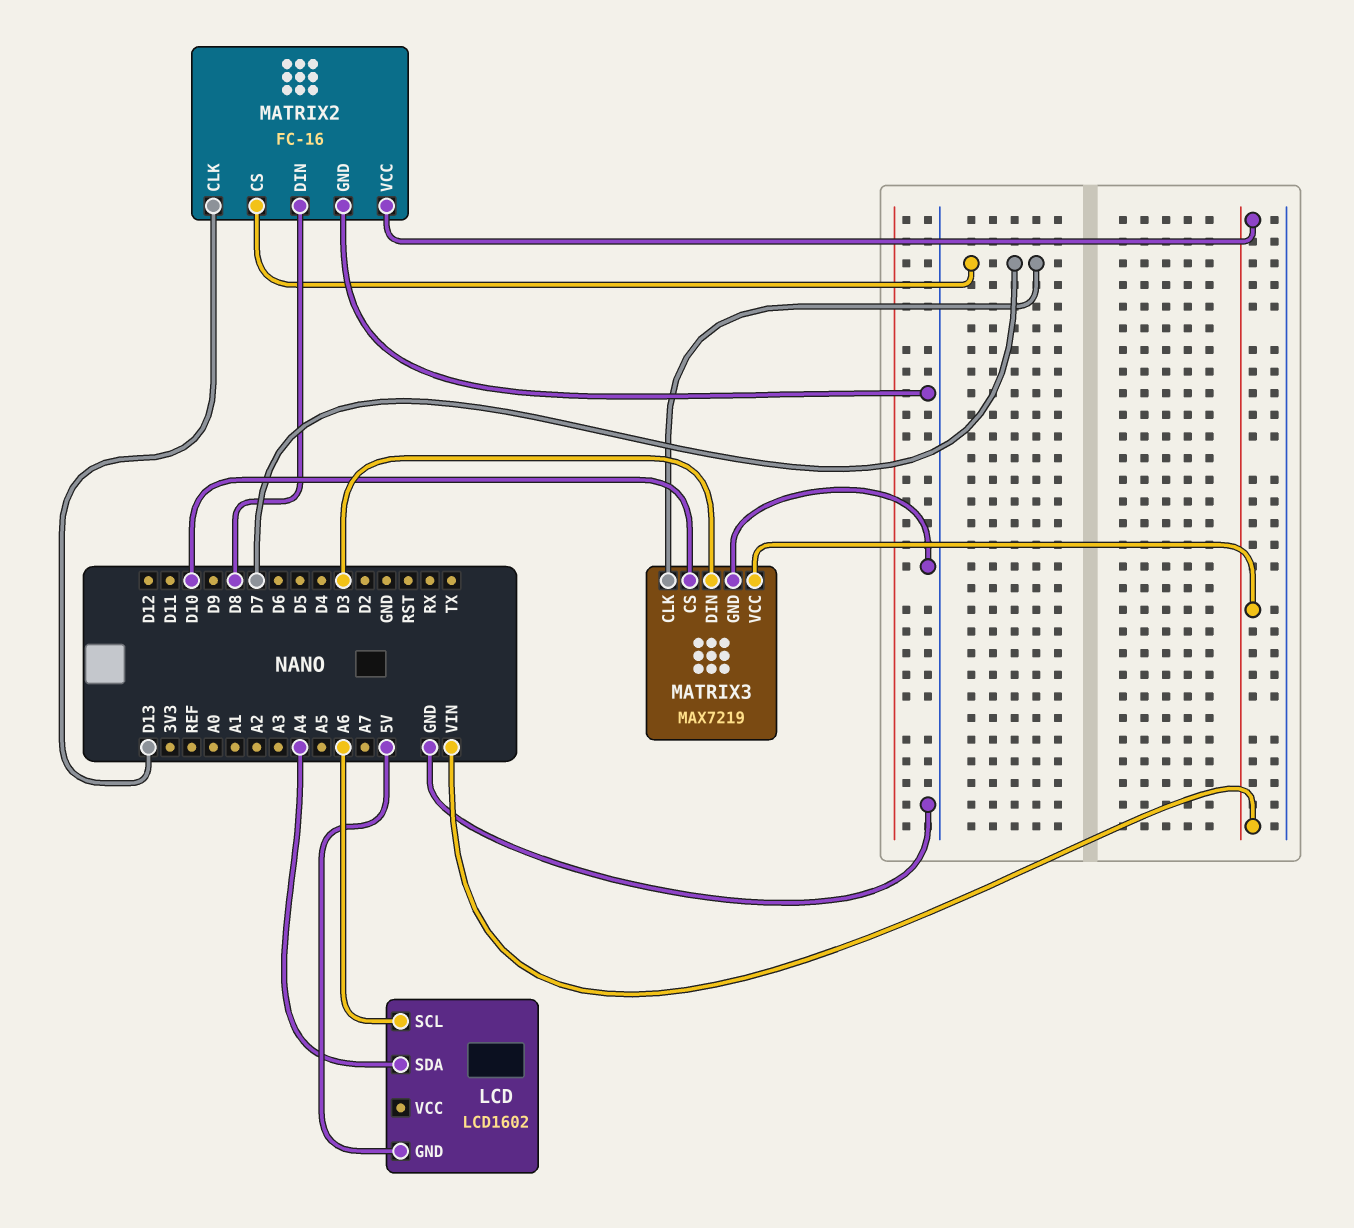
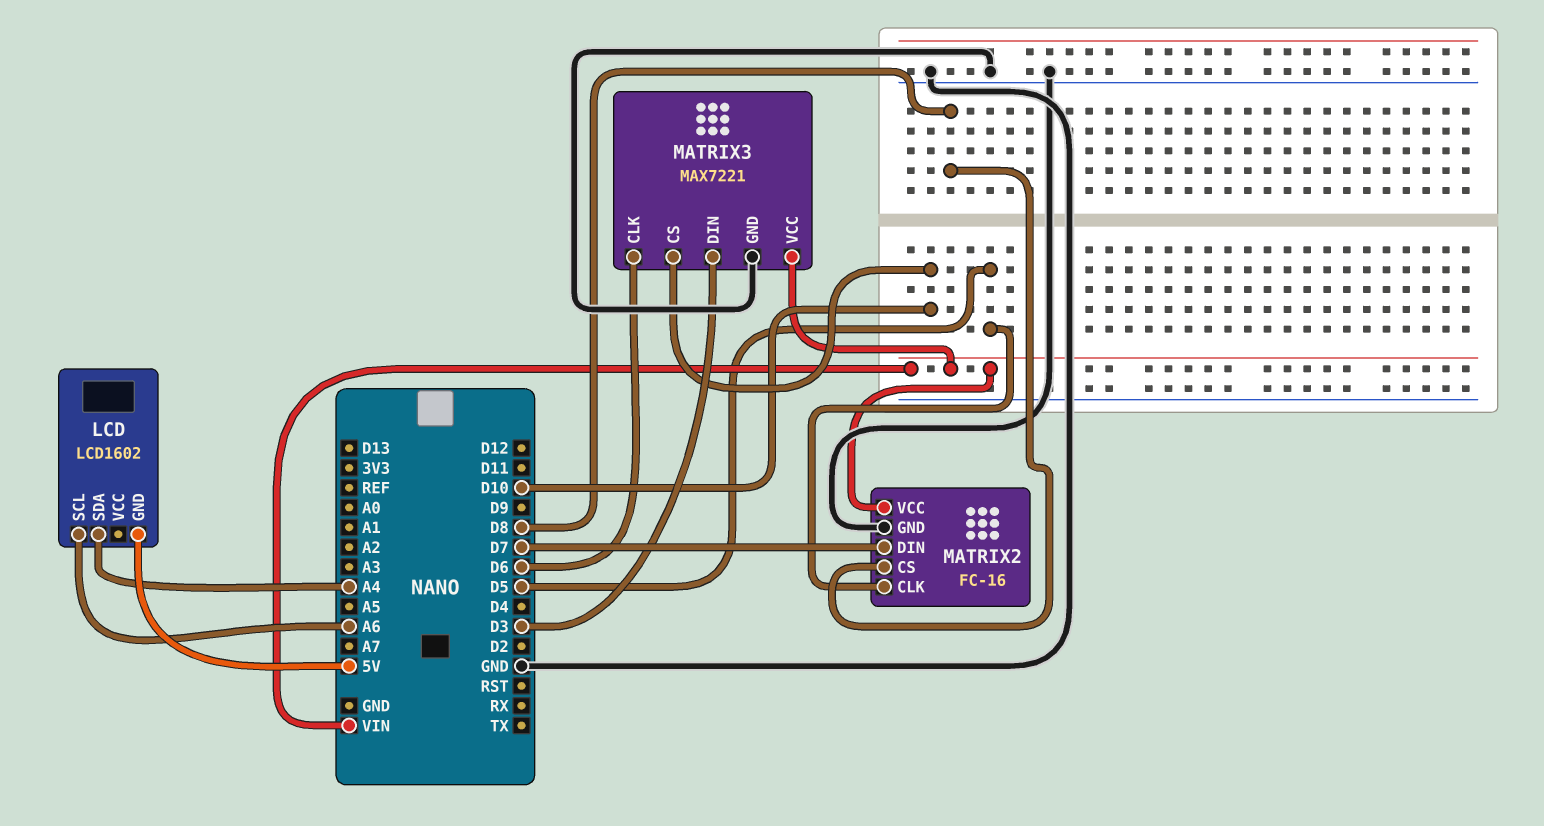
MATRIX2 pin CLK: D13 -> D5
MATRIX2 pin CS: D7 -> D8
MATRIX2 pin DIN: D8 -> D7
MATRIX3: MAX7219 -> MAX7221
MATRIX3 pin CLK: D7 -> D6

